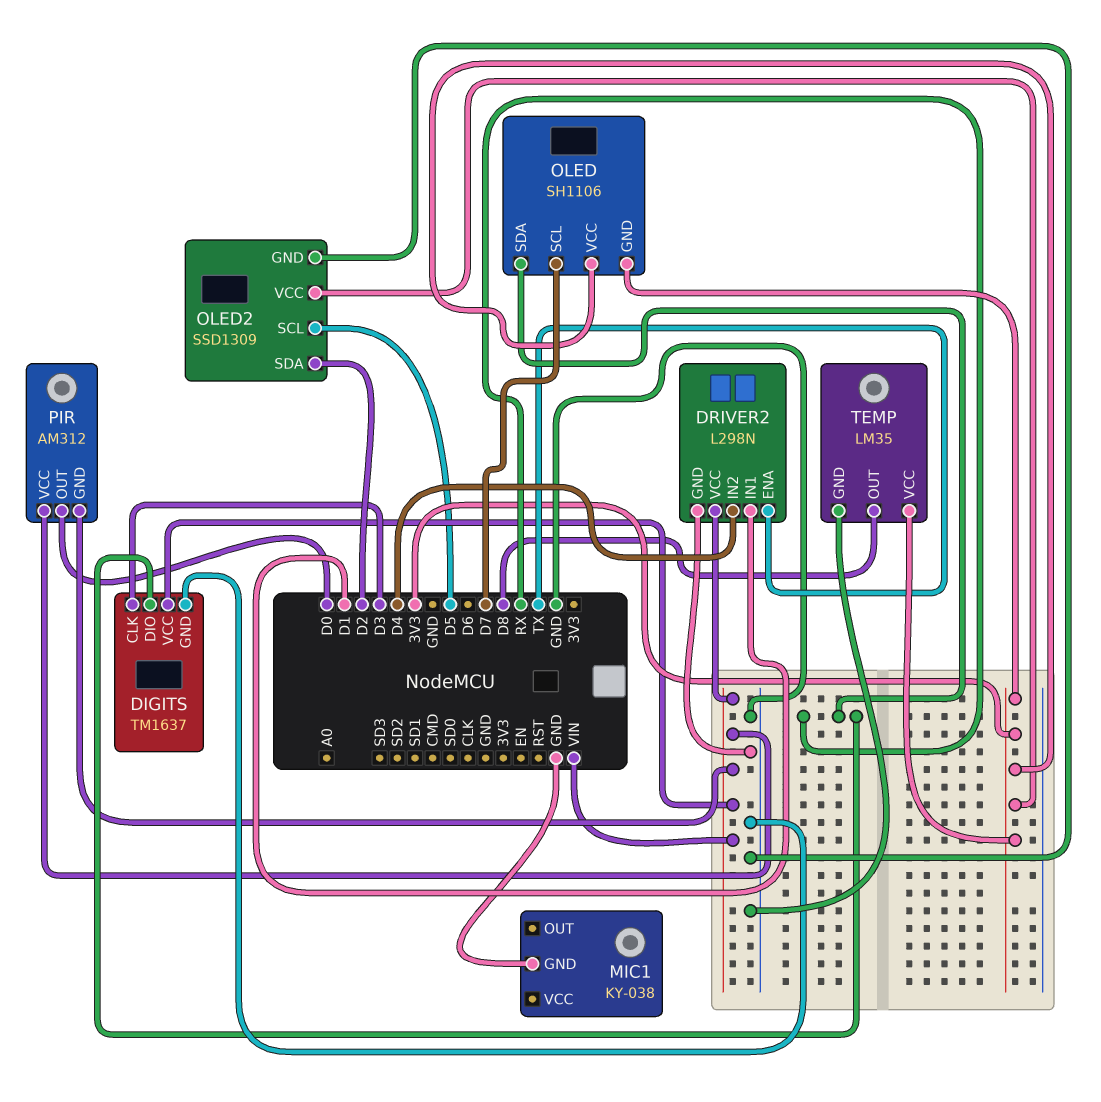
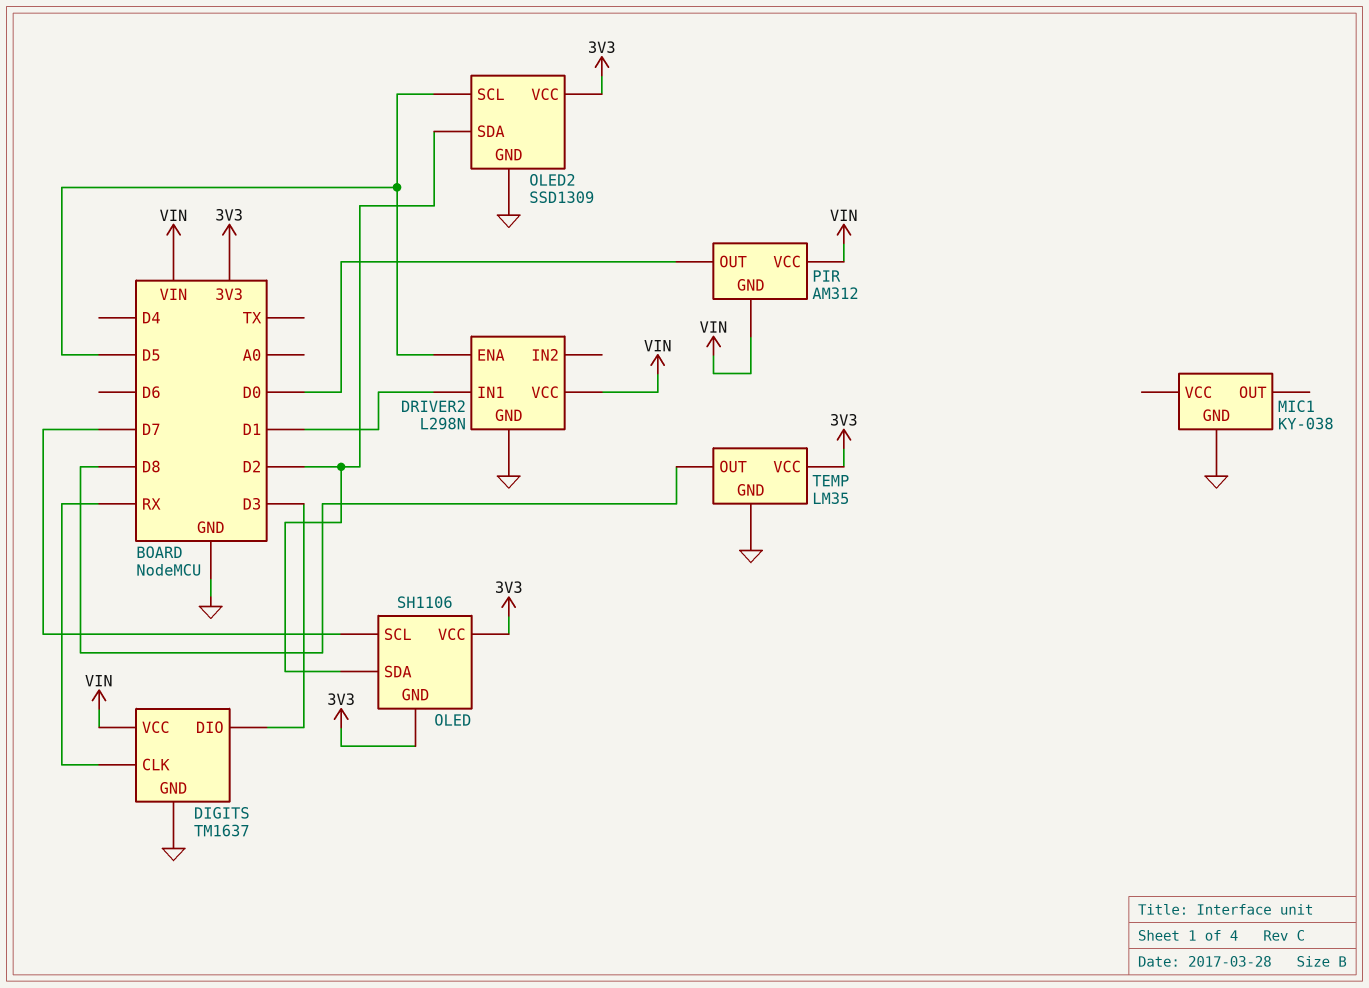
DIGITS pin CLK: D3 -> RX
DIGITS pin DIO: RX -> D3
DRIVER2 pin ENA: TX -> D5
DRIVER2 pin IN2: D4 -> none
OLED pin SDA: RX -> D2

